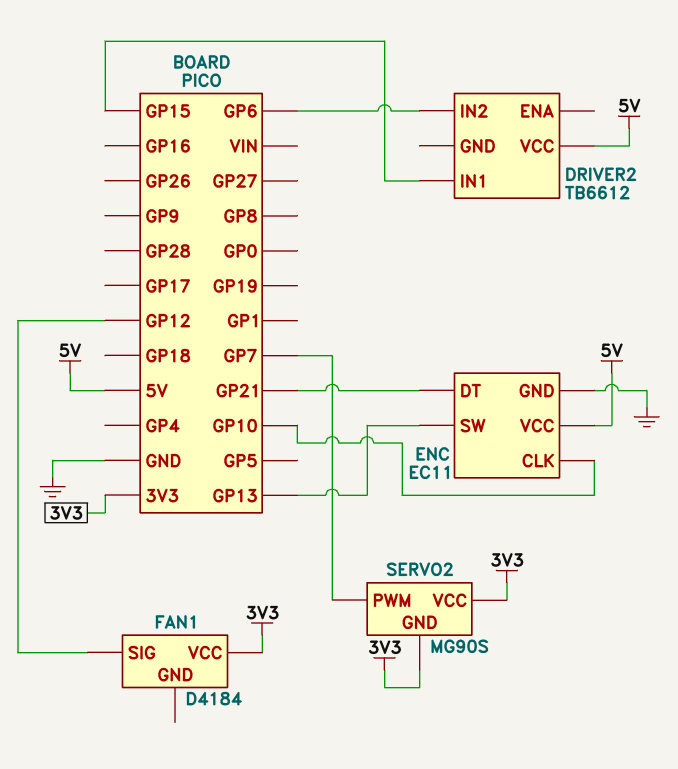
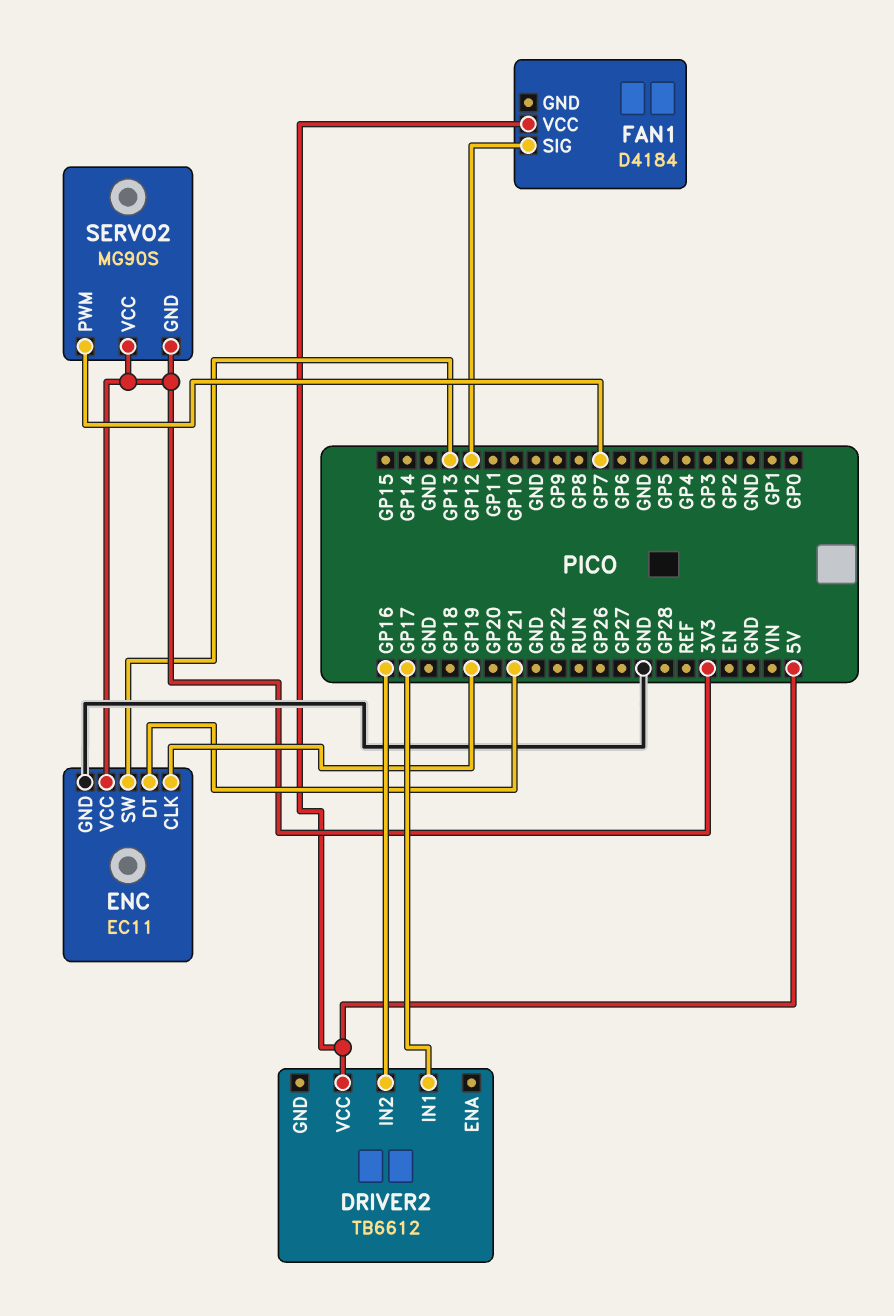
DRIVER2 pin IN1: GP15 -> GP17
DRIVER2 pin IN2: GP6 -> GP16
ENC pin CLK: GP10 -> GP19
ENC pin VCC: 5V -> 3V3
FAN1 pin VCC: 3V3 -> 5V

